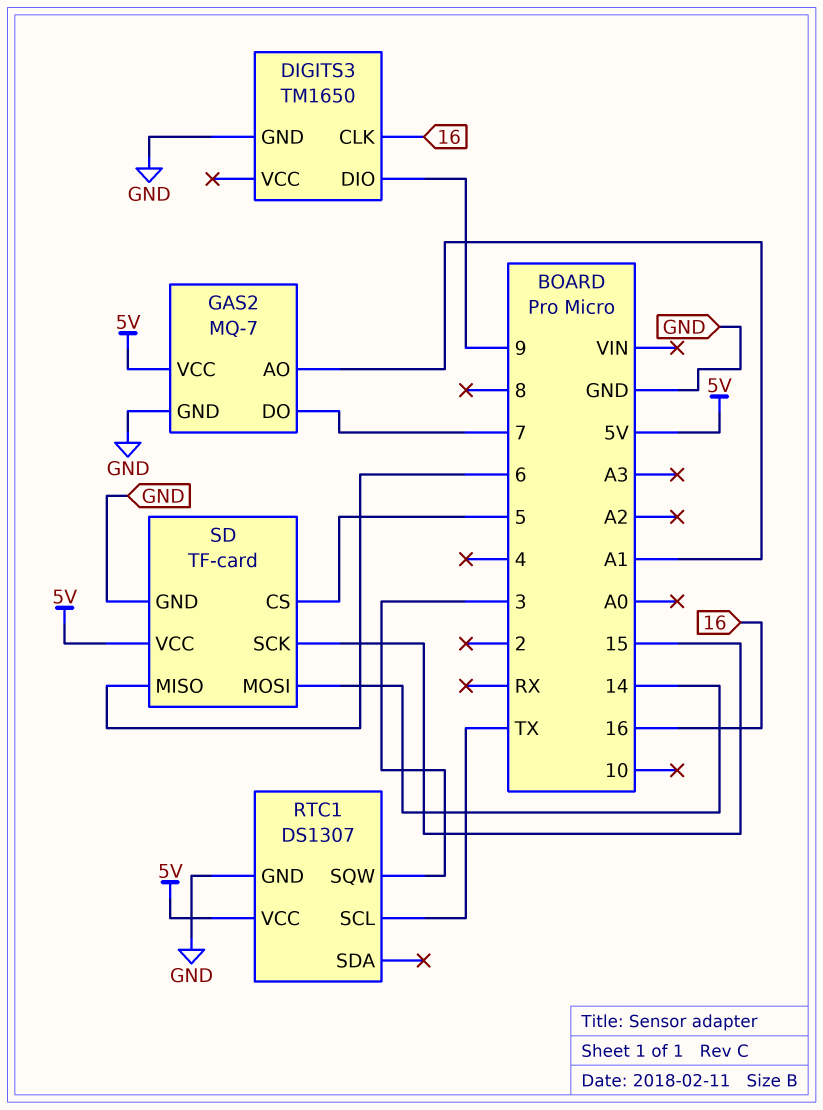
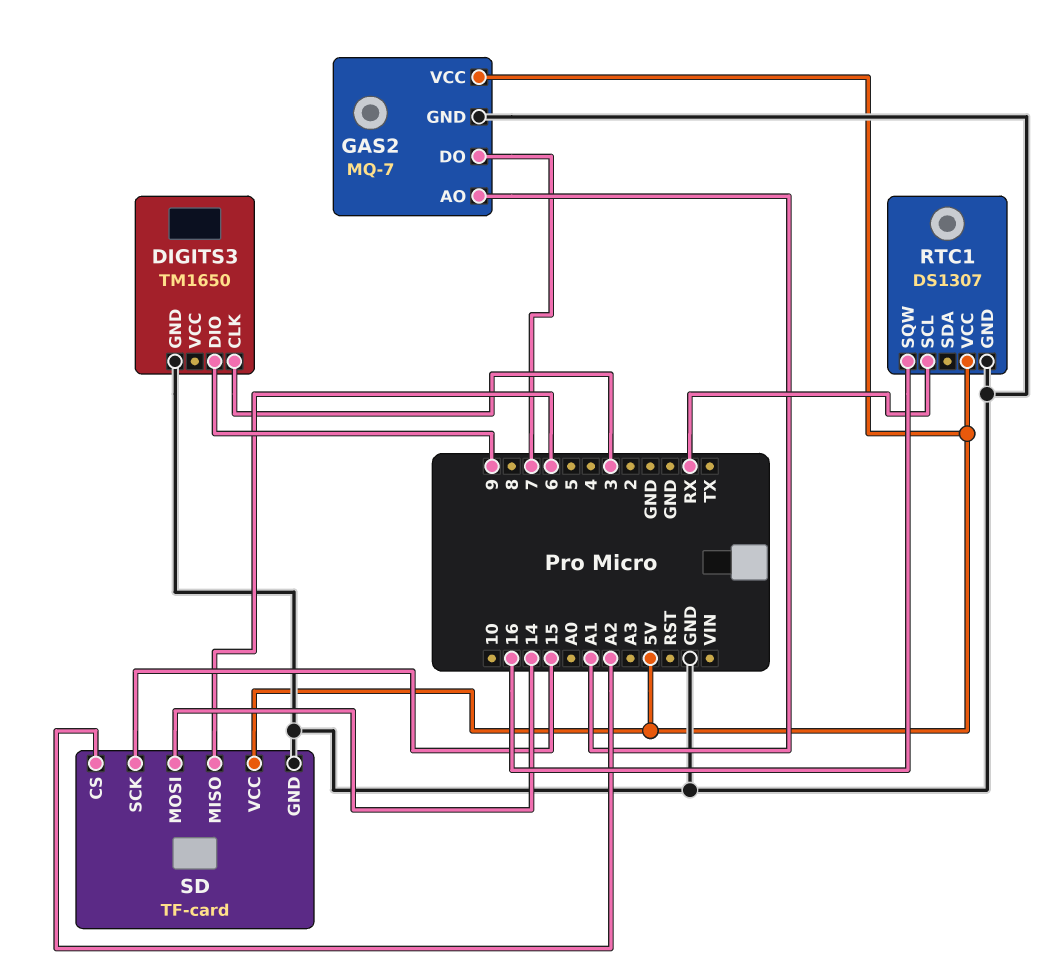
DIGITS3 pin CLK: 16 -> 3
RTC1 pin SCL: TX -> RX
RTC1 pin SQW: 3 -> 16
SD pin CS: 5 -> A2

